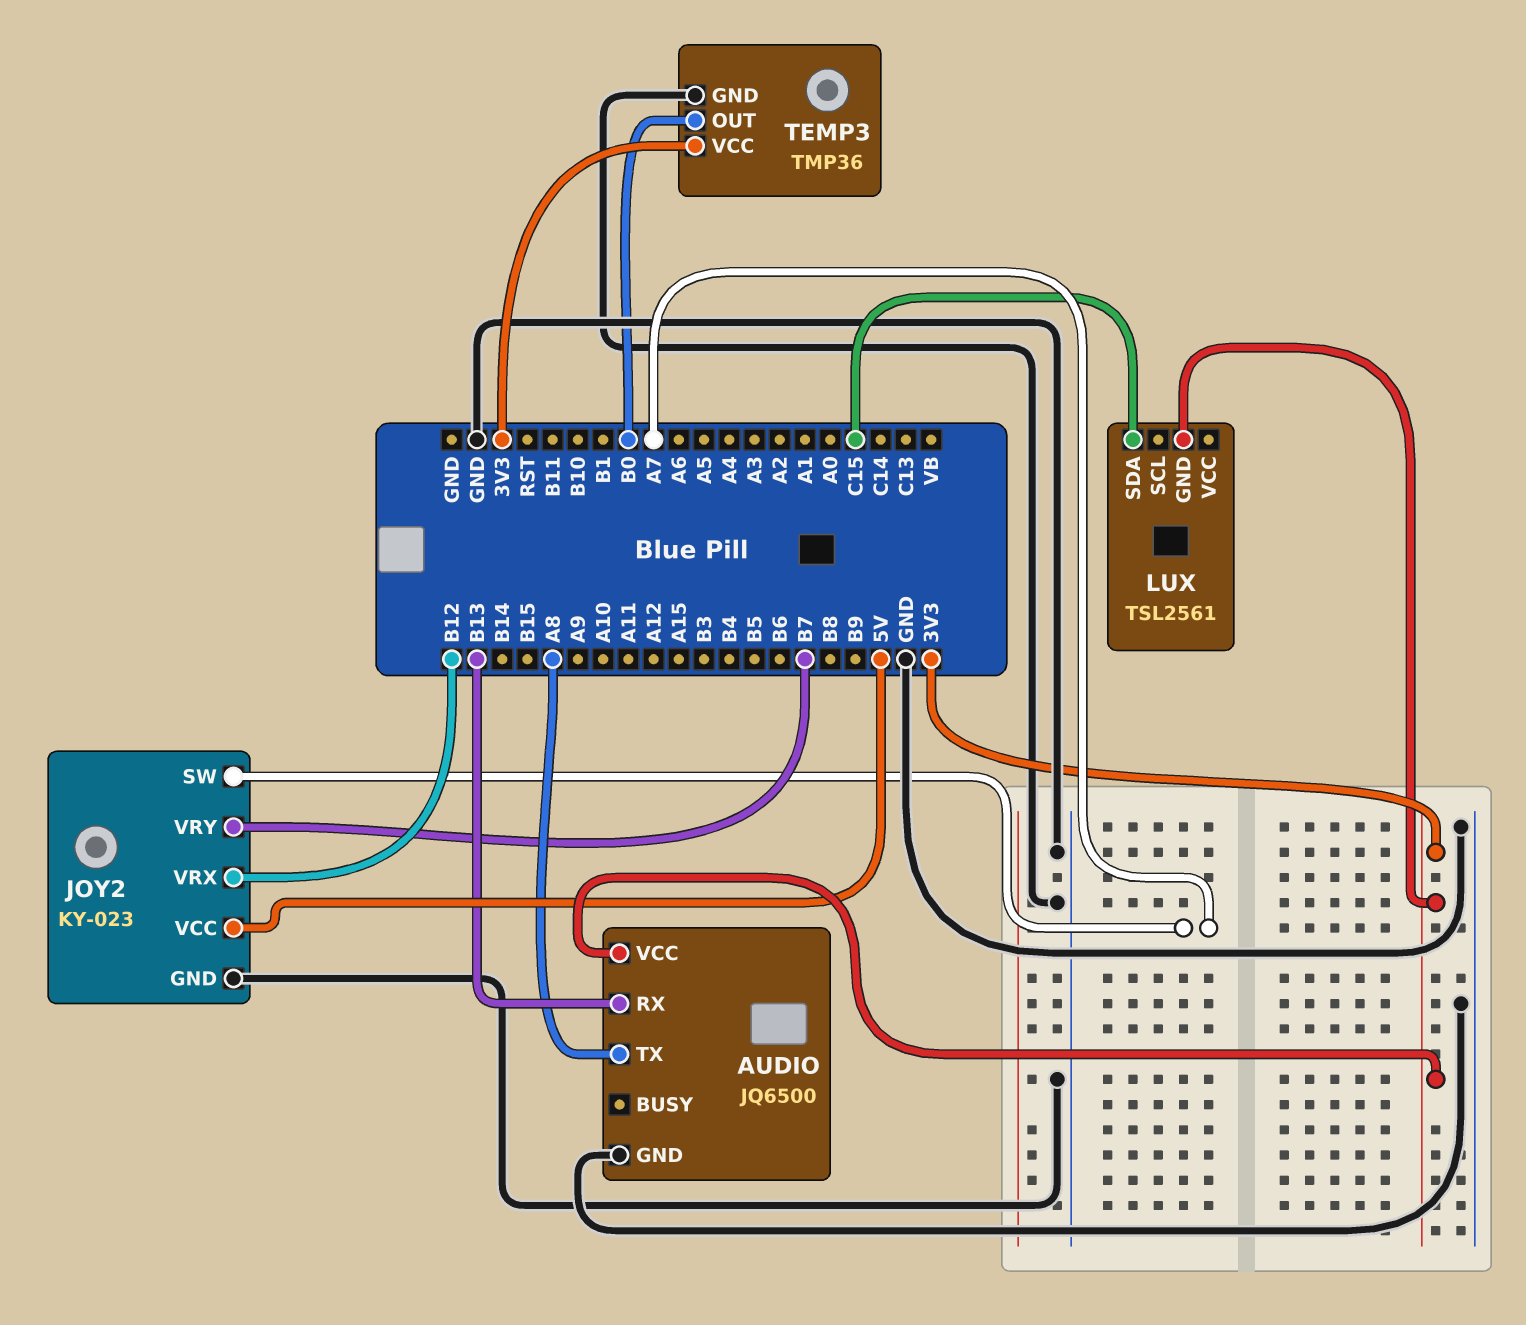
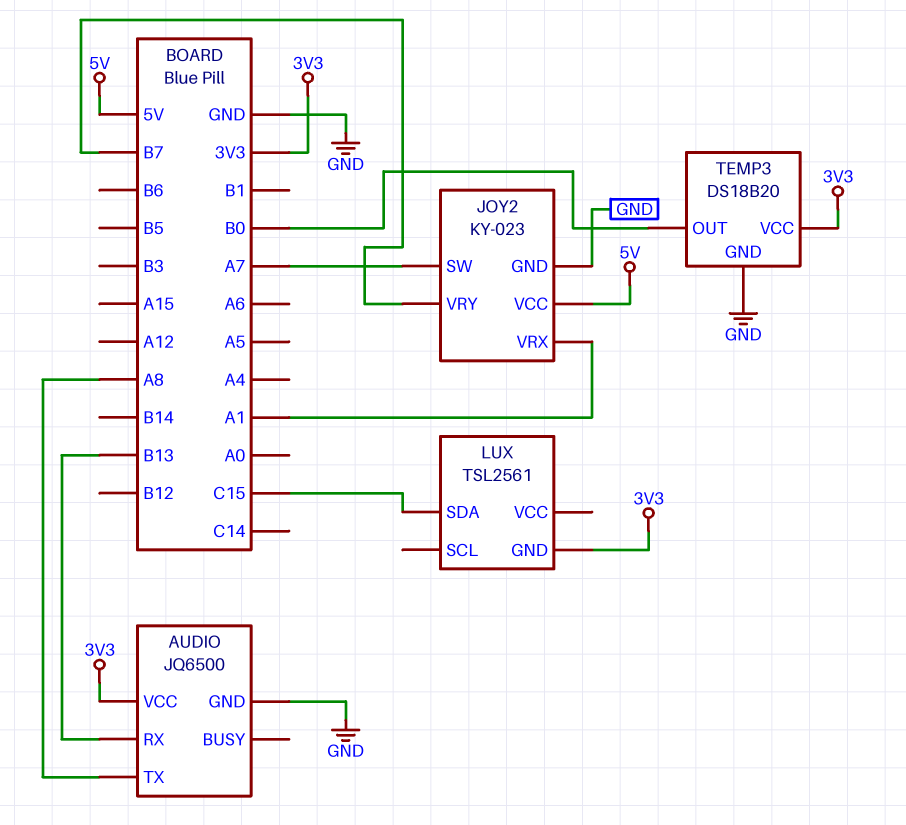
JOY2 pin VRX: B12 -> A1
TEMP3: TMP36 -> DS18B20

